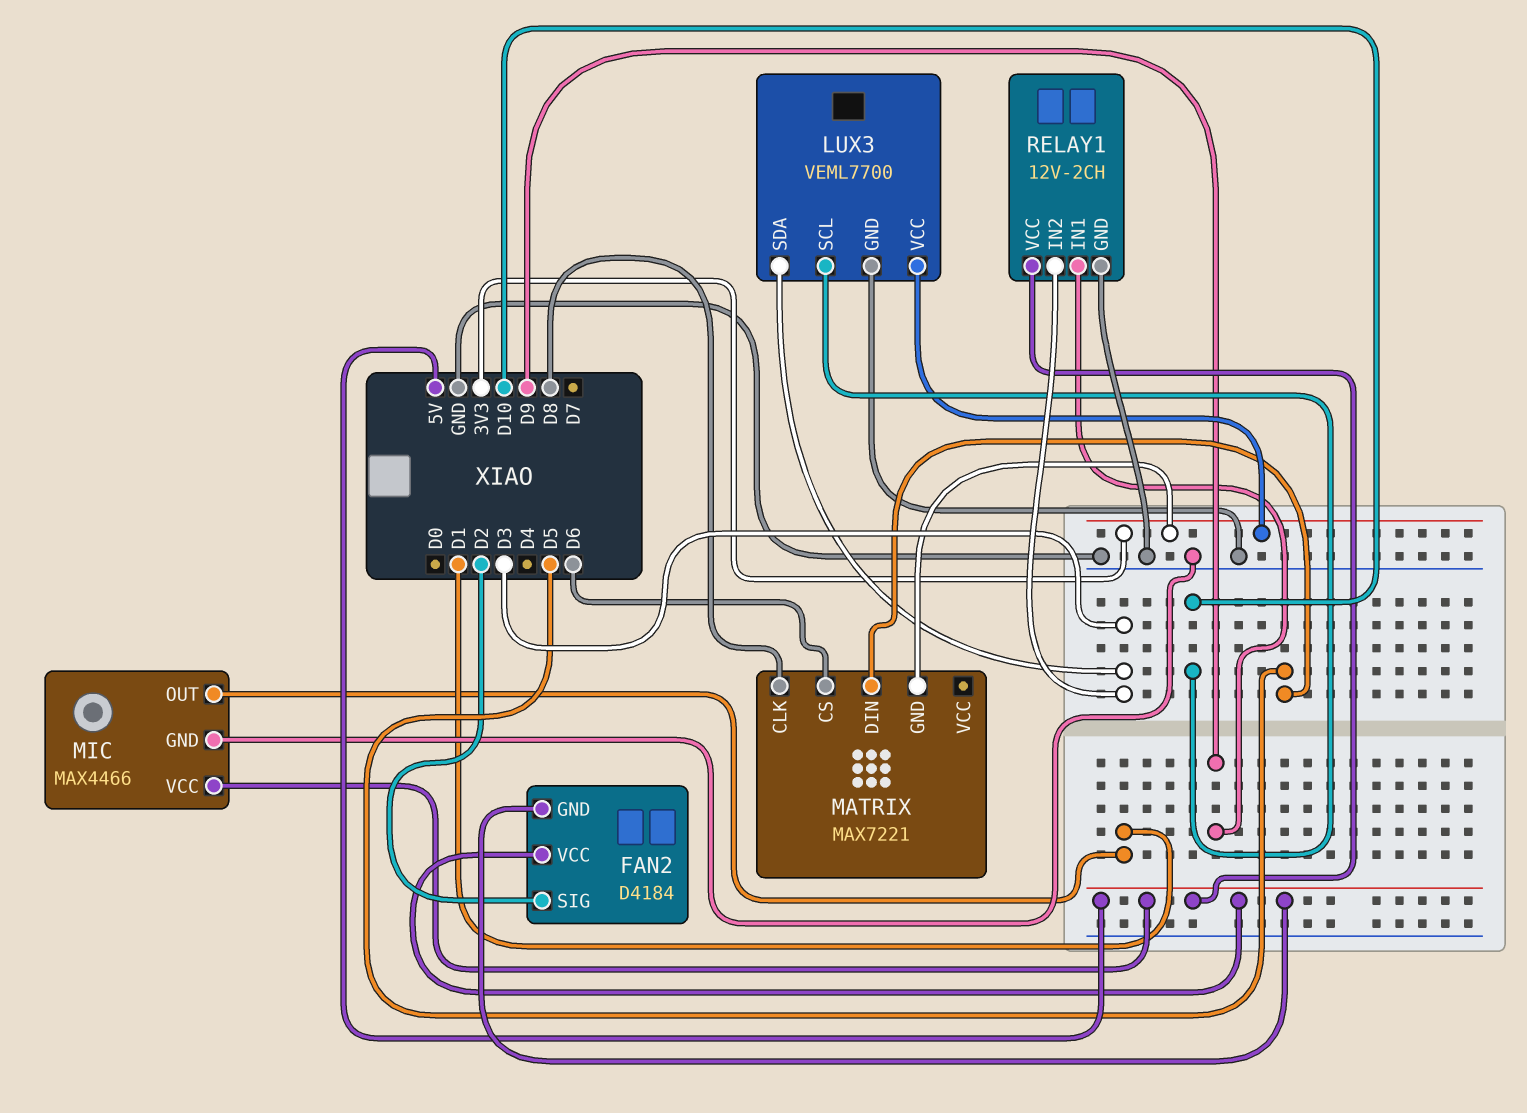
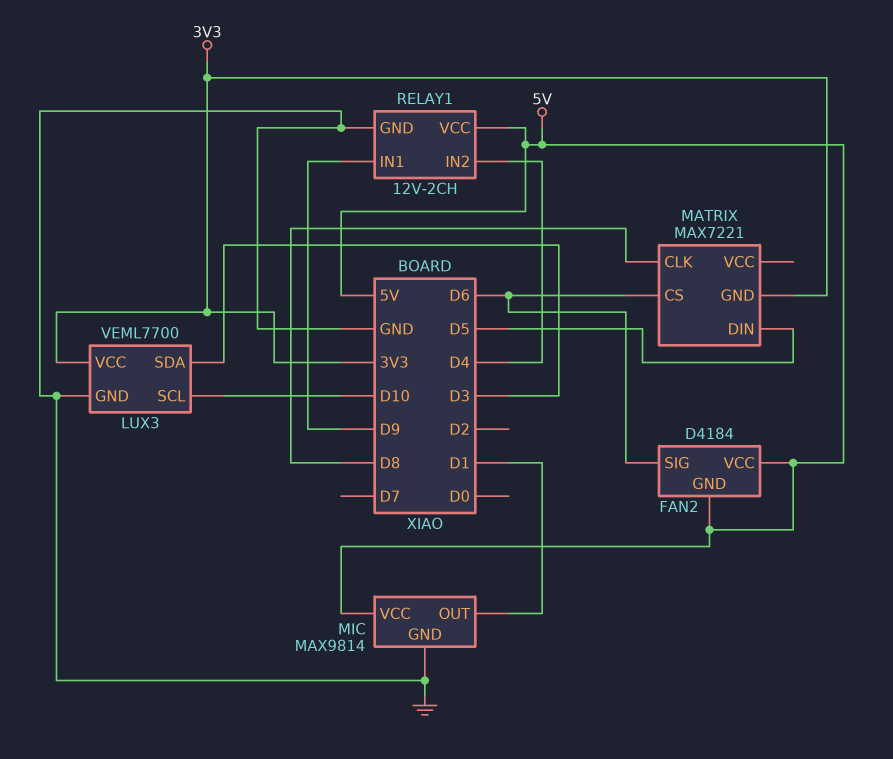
FAN2 pin SIG: D2 -> D6
MIC: MAX4466 -> MAX9814
RELAY1 pin IN2: D3 -> D4

